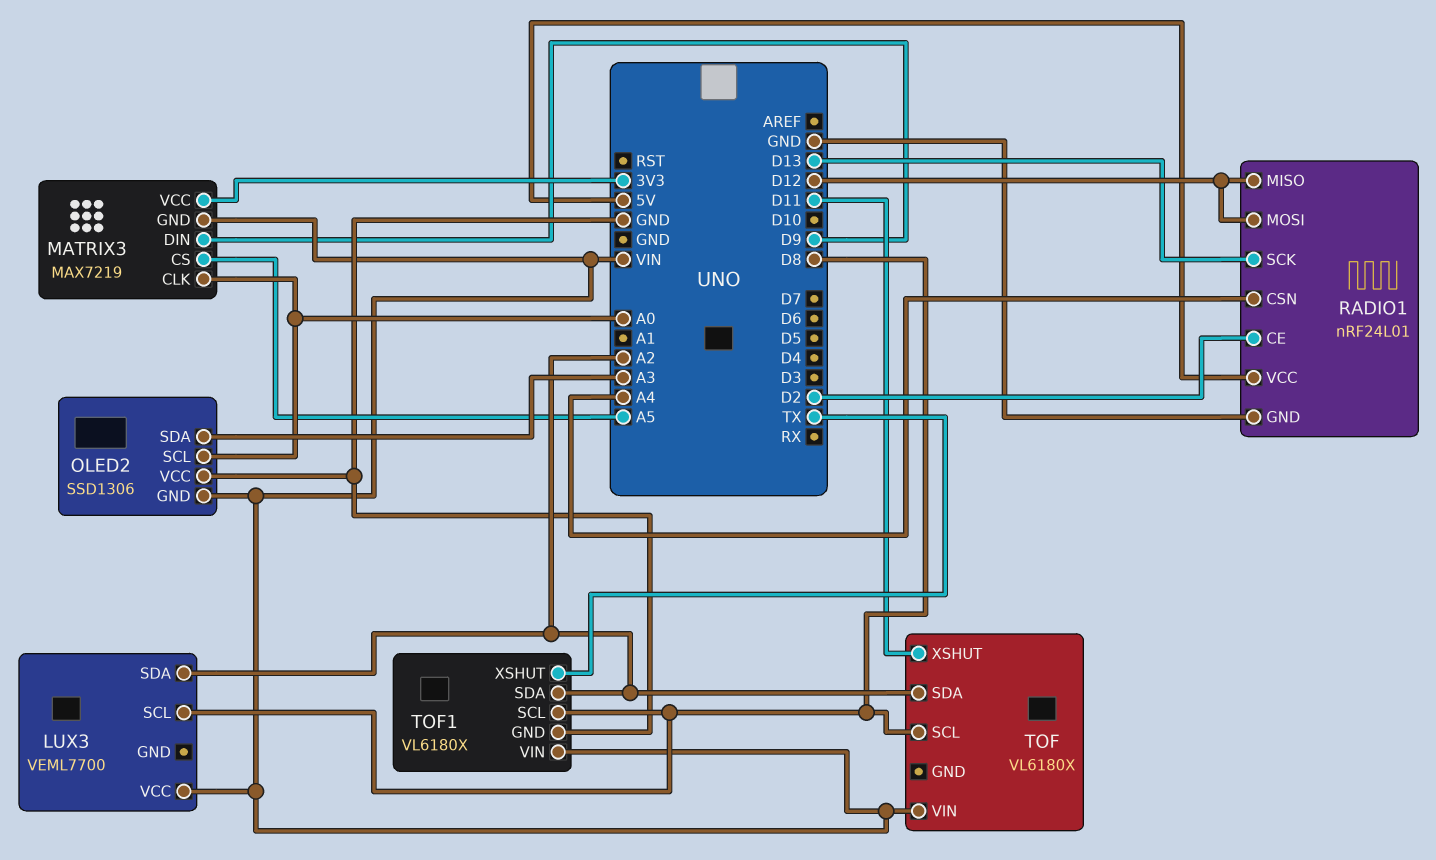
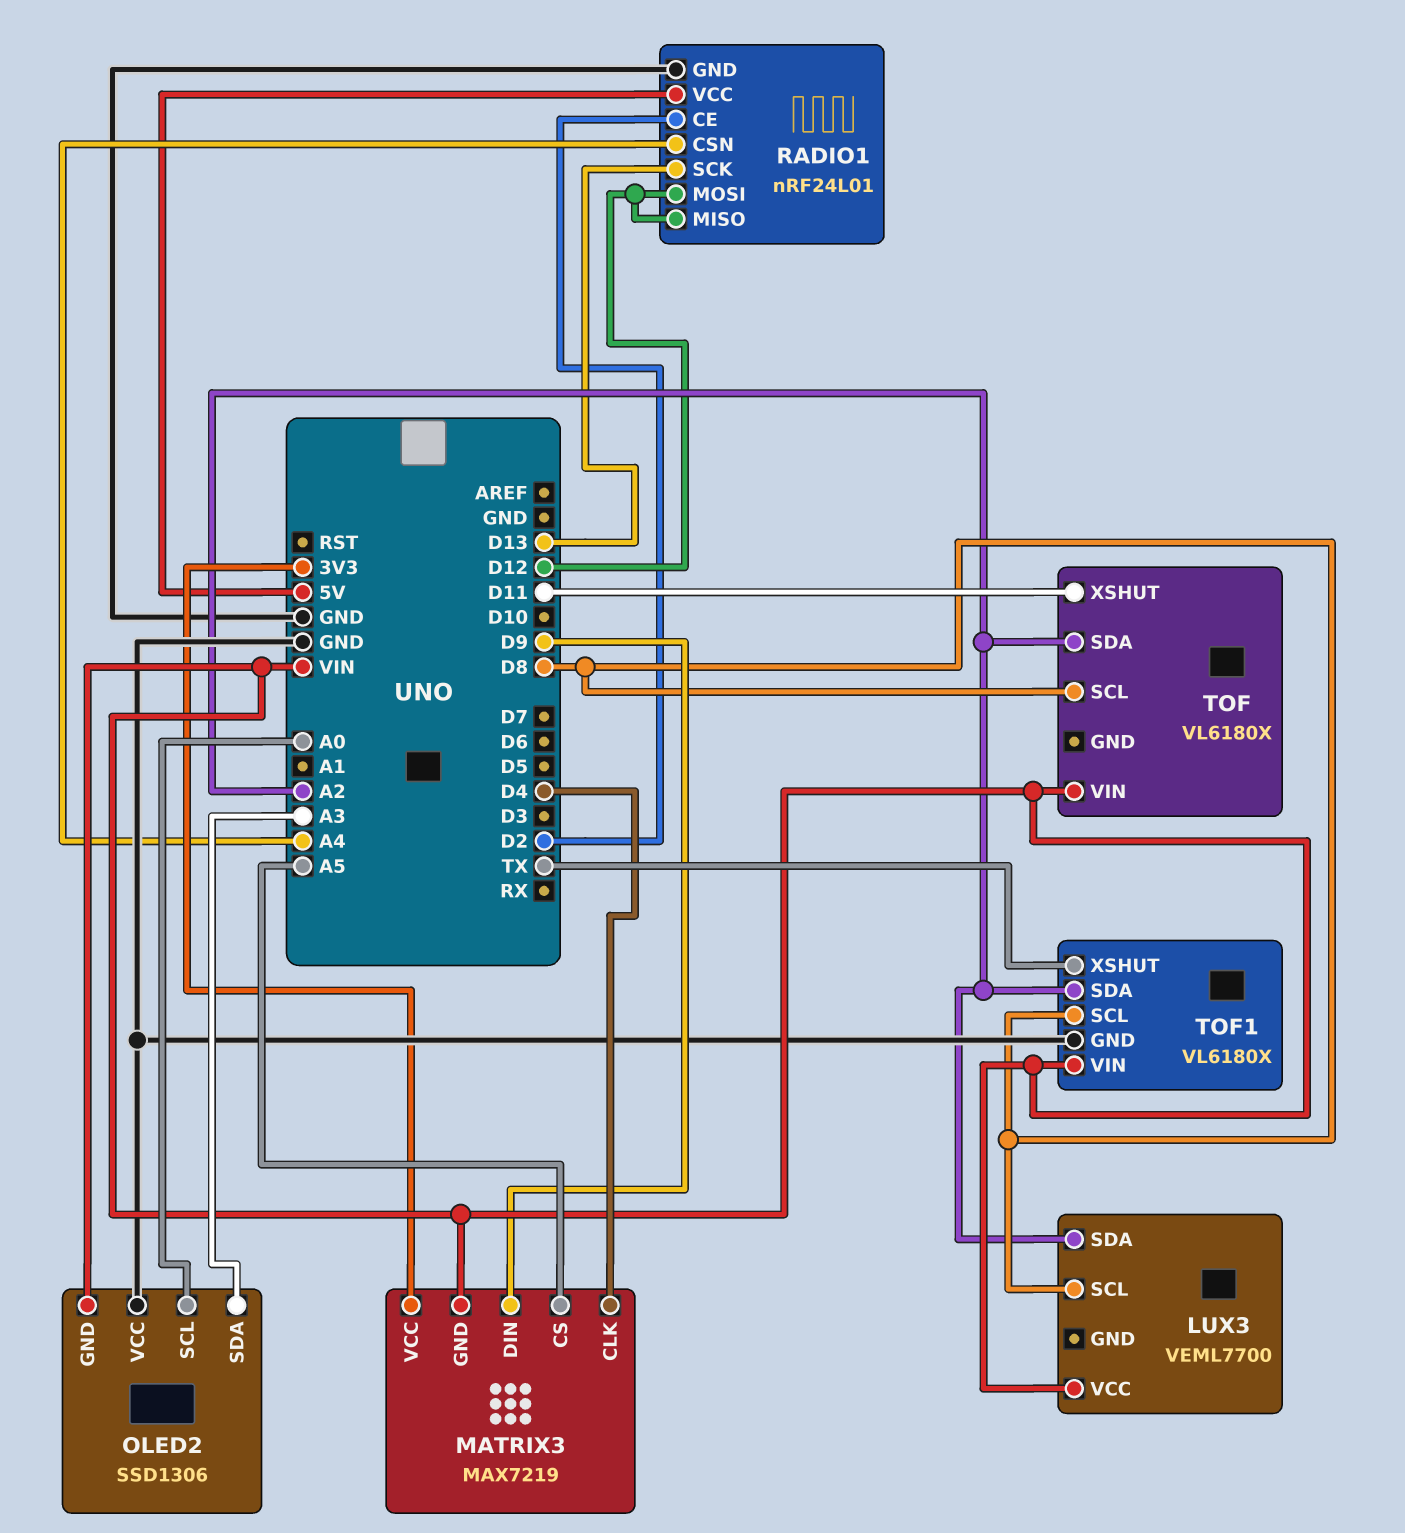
MATRIX3 pin CLK: A0 -> D4

